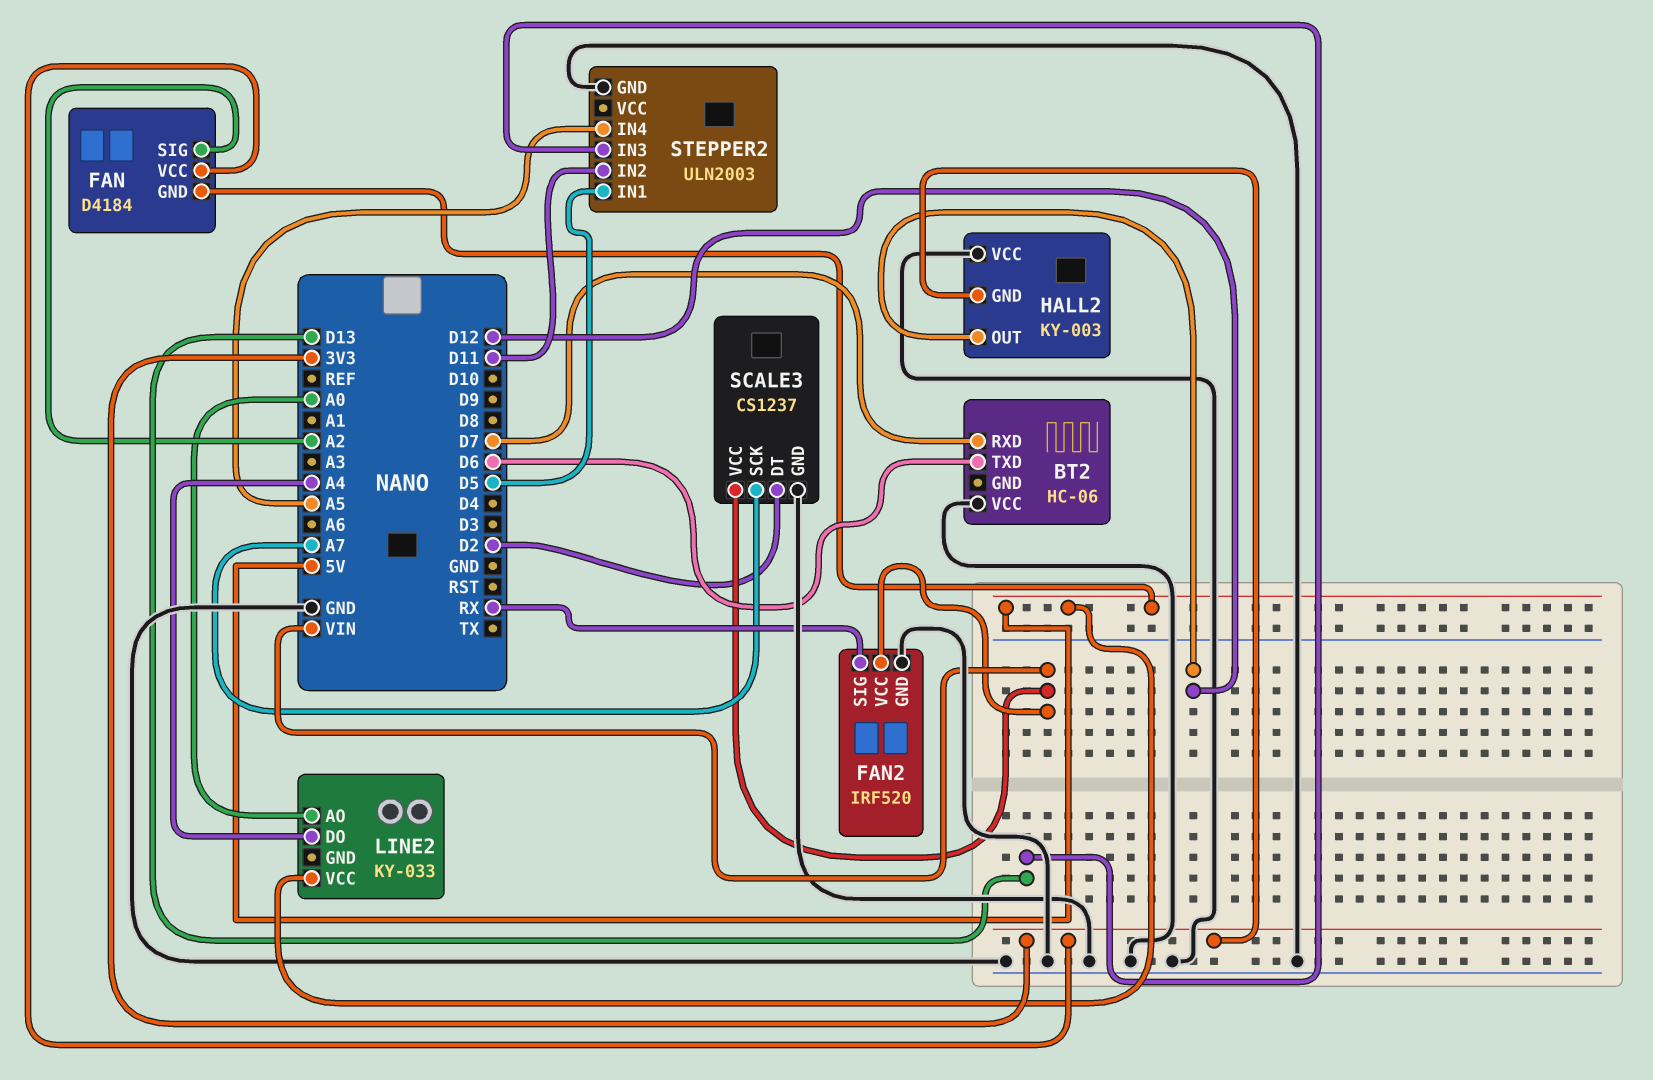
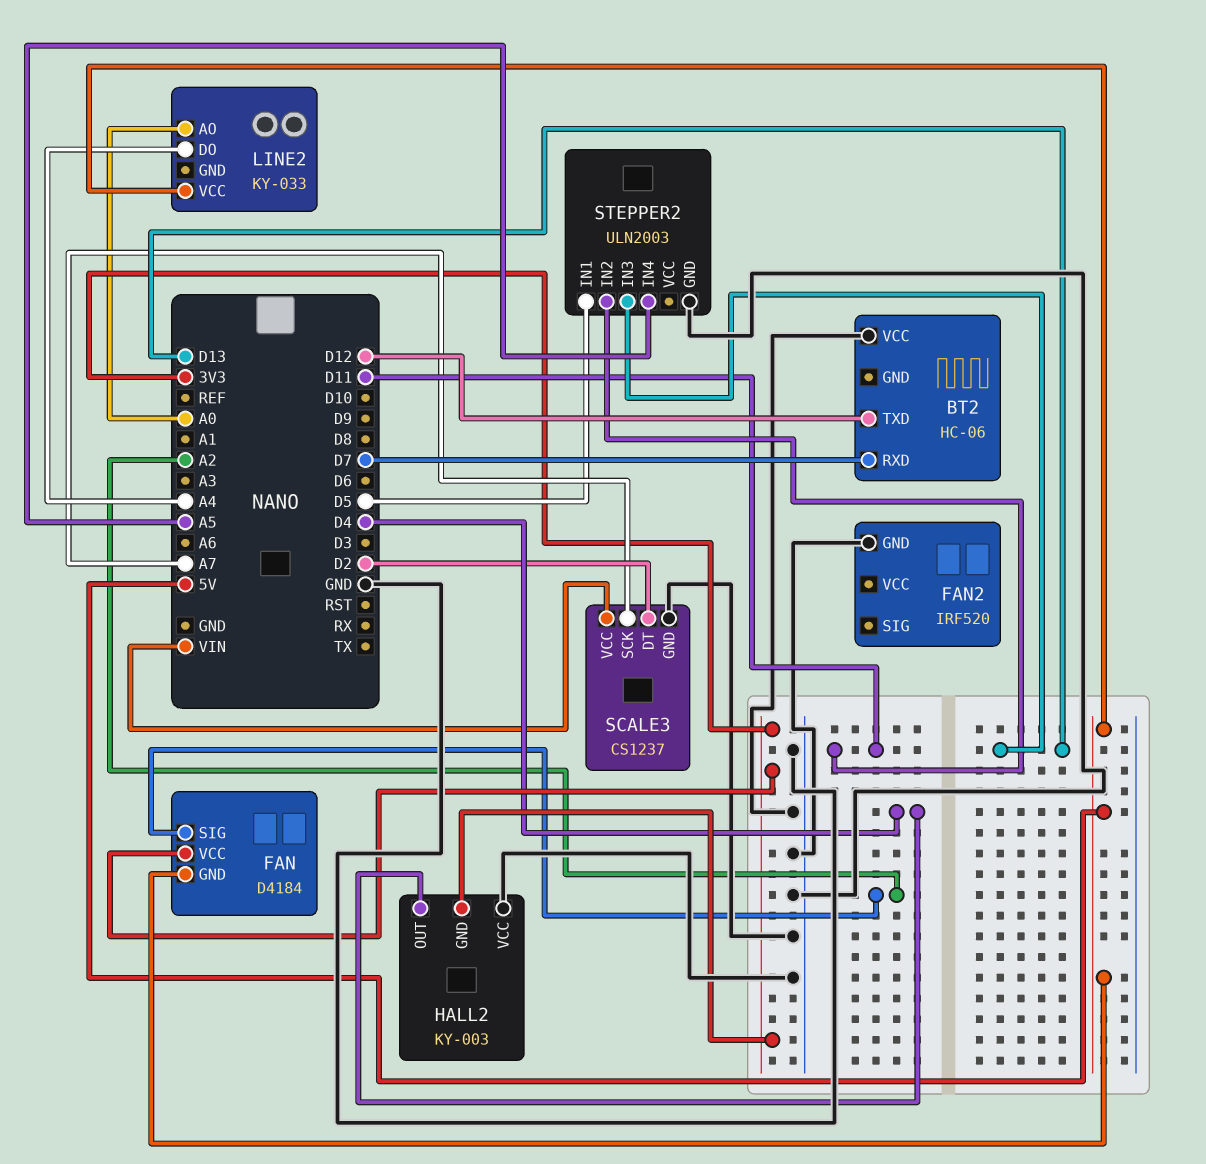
BT2 pin TXD: D6 -> D12
FAN2 pin SIG: RX -> none
FAN2 pin VCC: VIN -> none
HALL2 pin OUT: D12 -> D4

